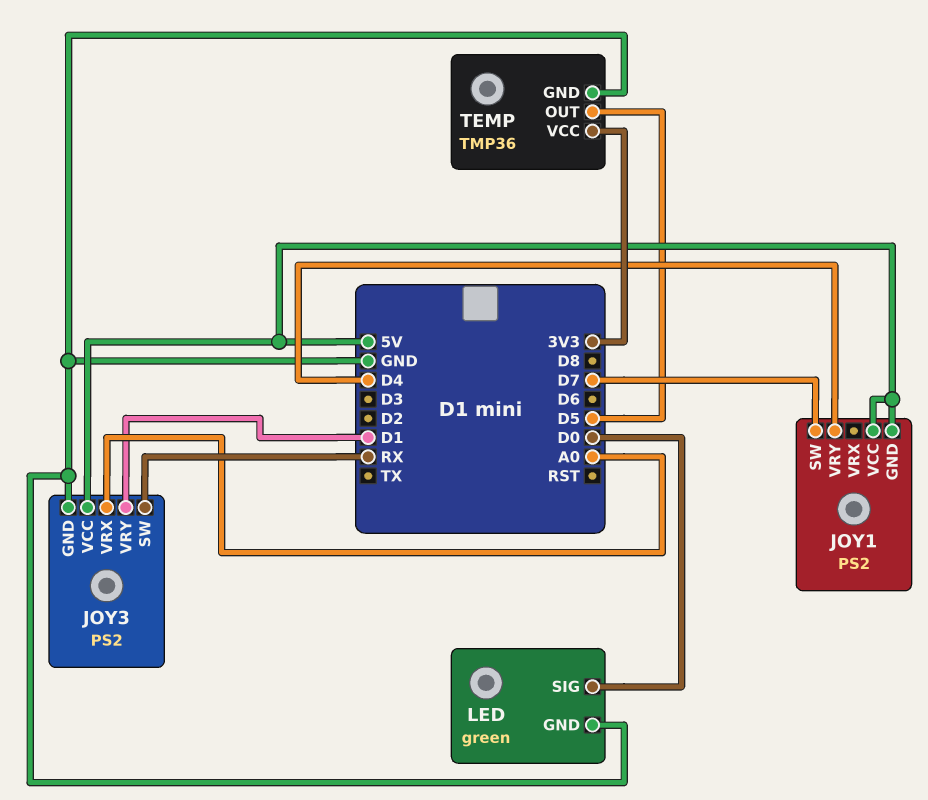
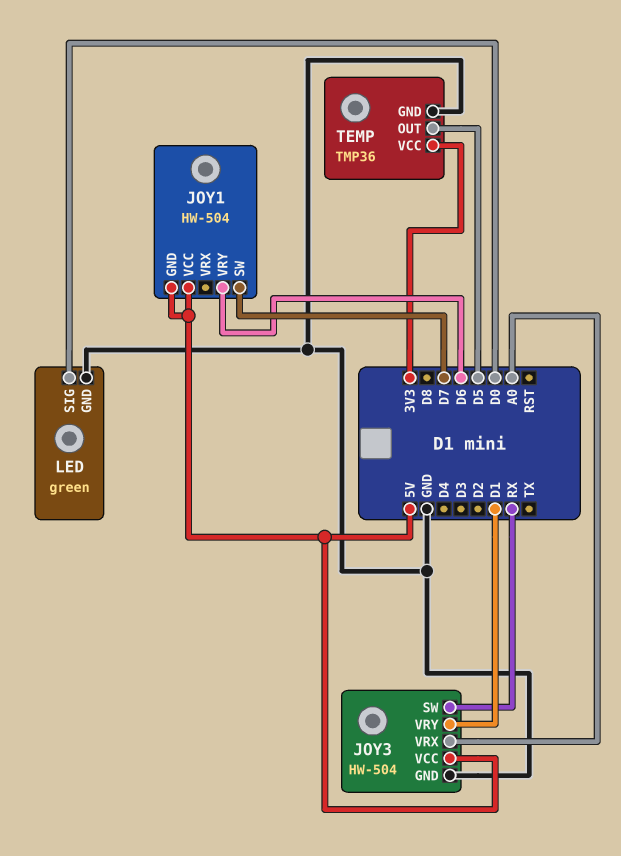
JOY1: PS2 -> HW-504
JOY1 pin VRY: D4 -> D6
JOY3: PS2 -> HW-504

